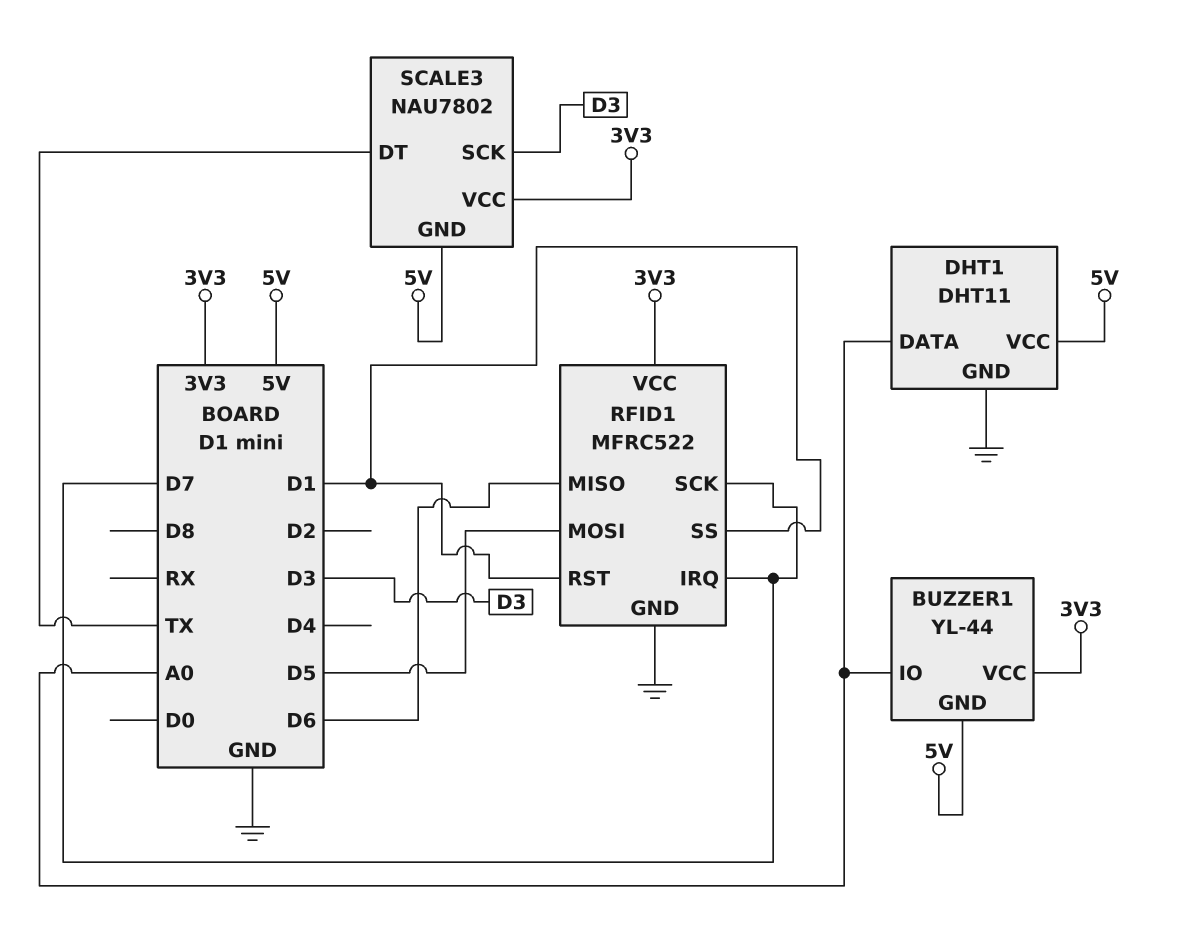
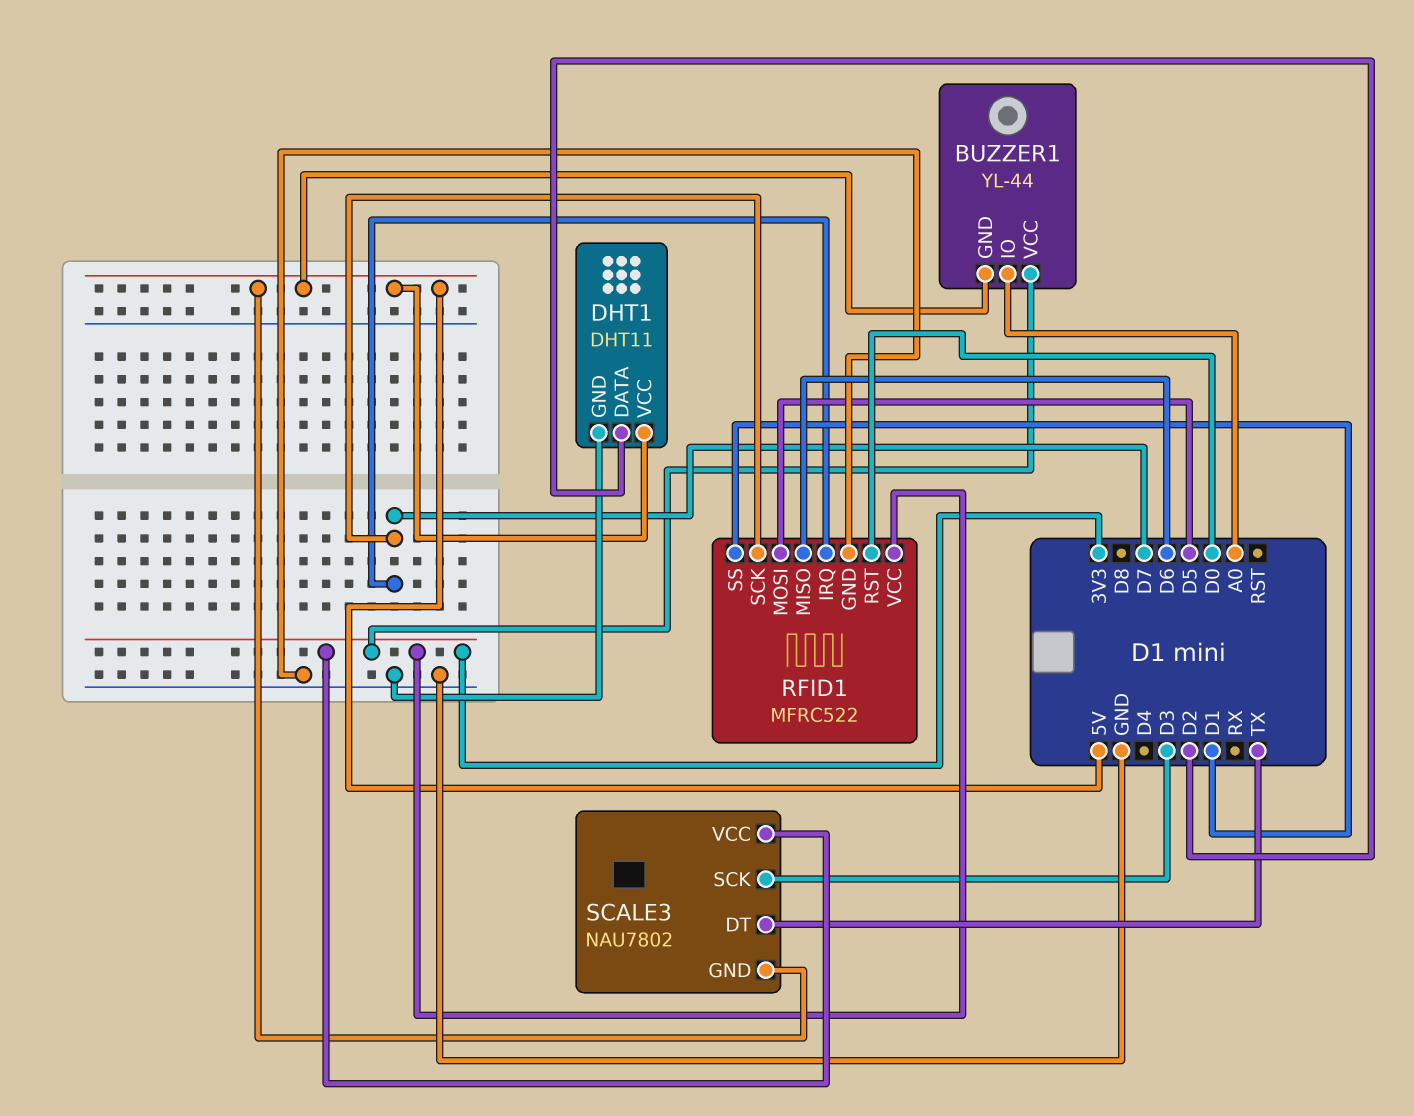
DHT1 pin DATA: A0 -> D2
RFID1 pin RST: D1 -> D0

